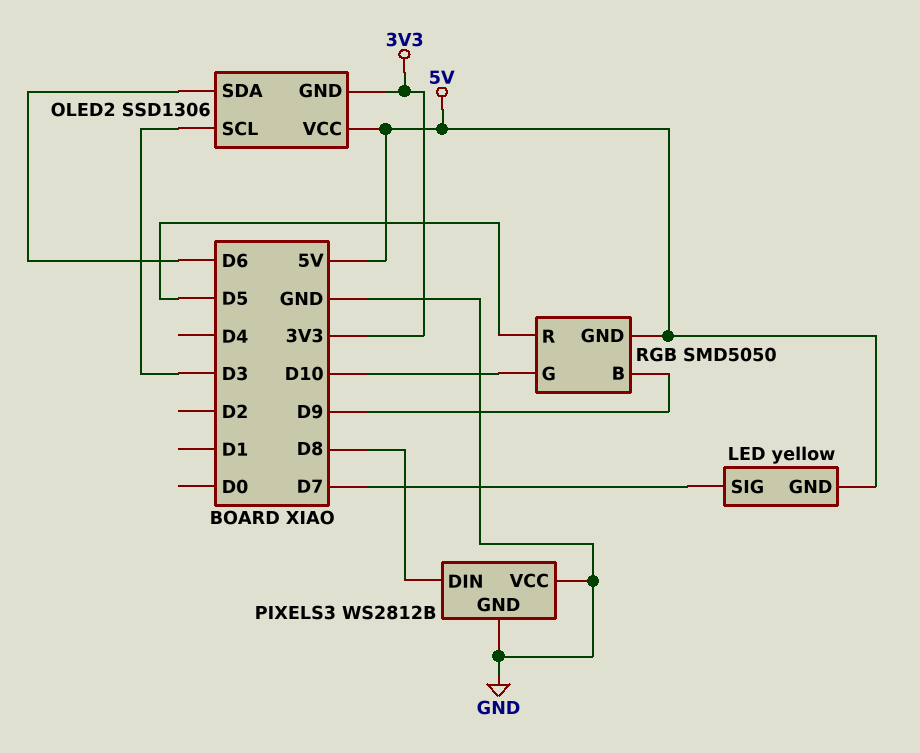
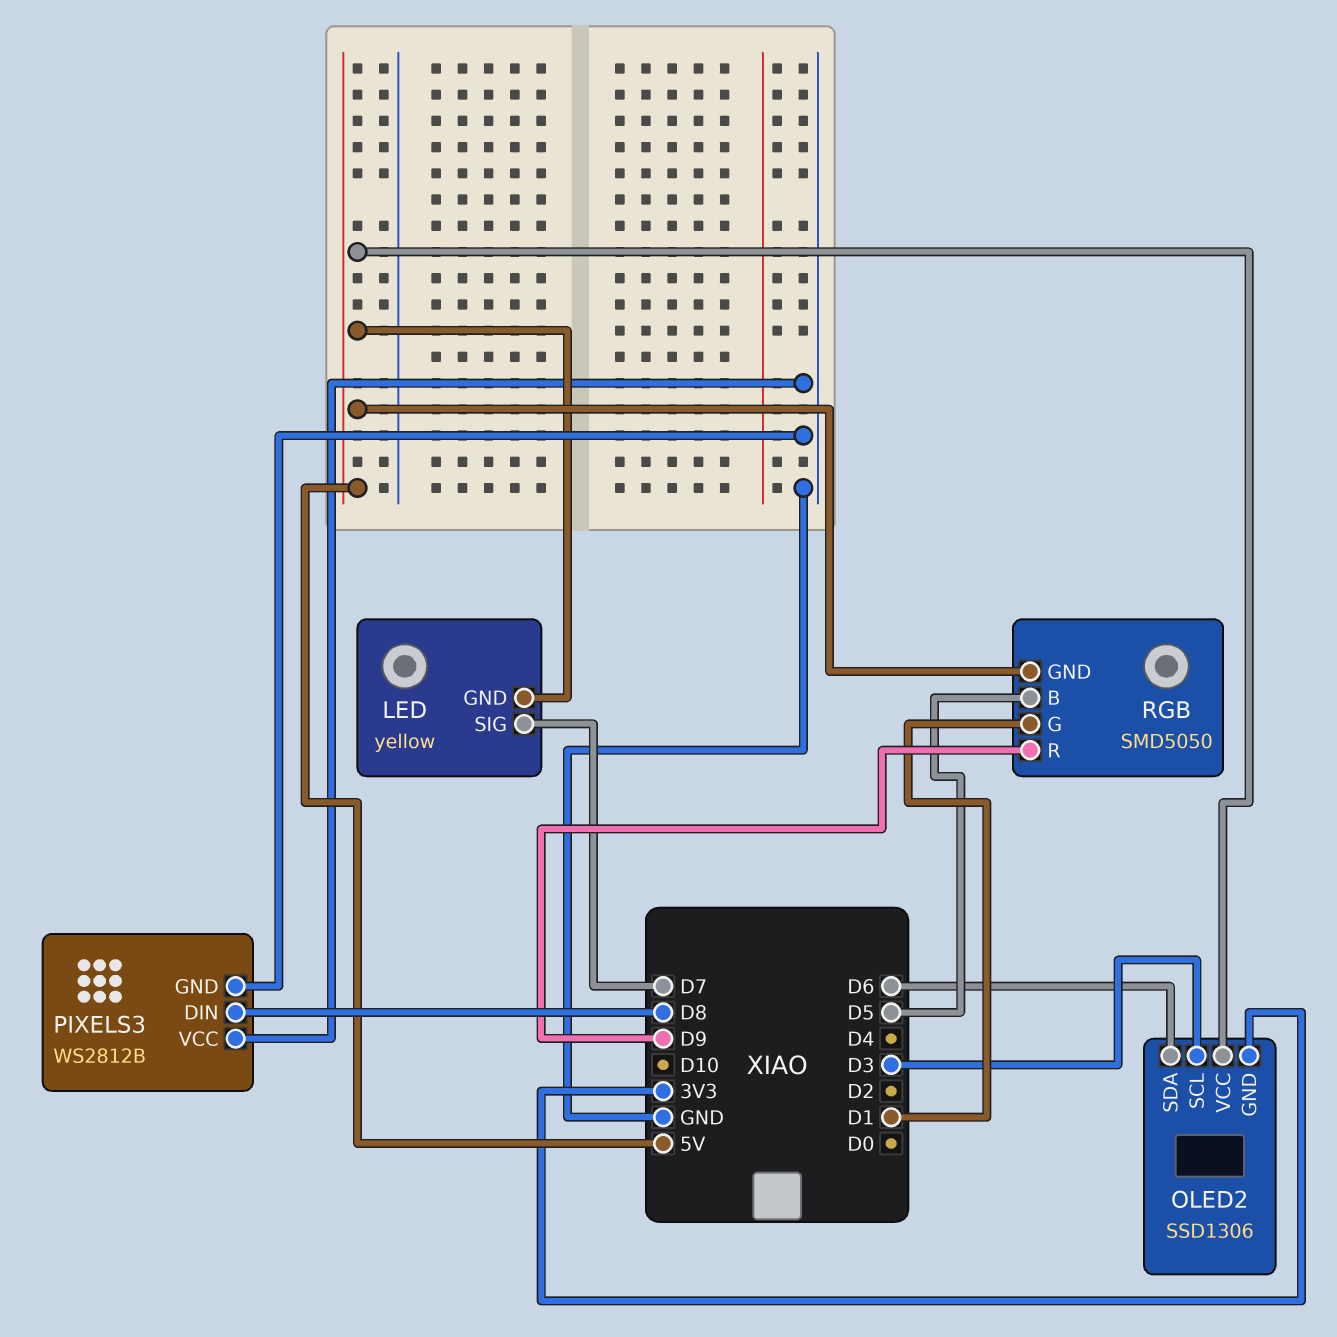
RGB pin B: D9 -> D5
RGB pin G: D10 -> D1
RGB pin R: D5 -> D9

